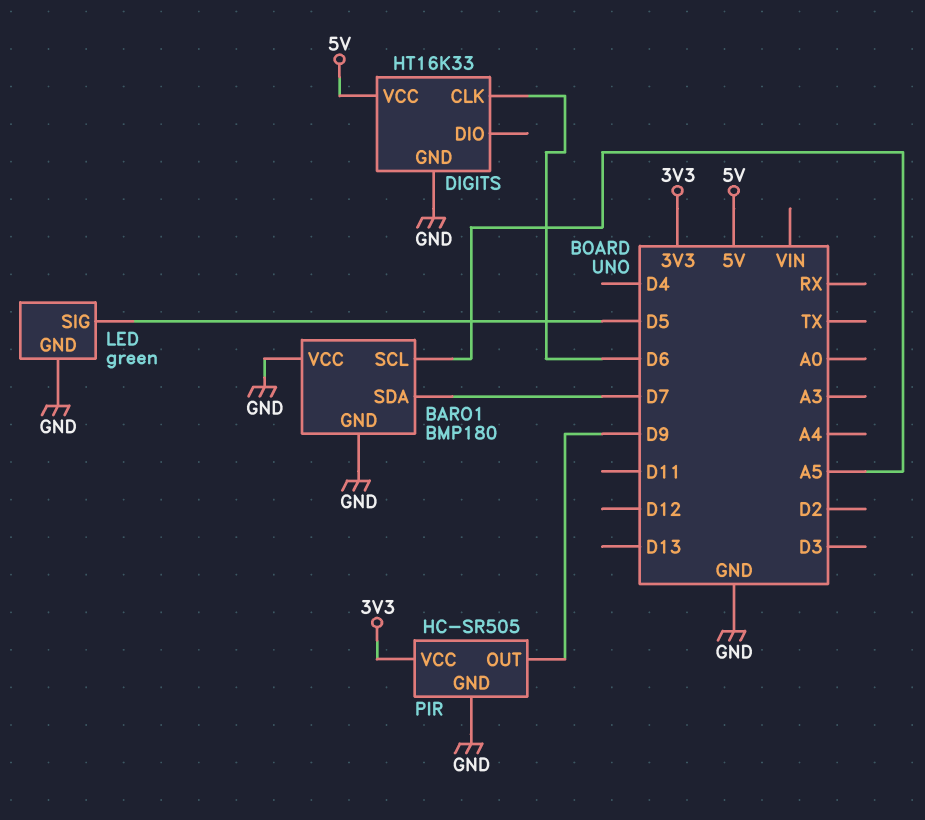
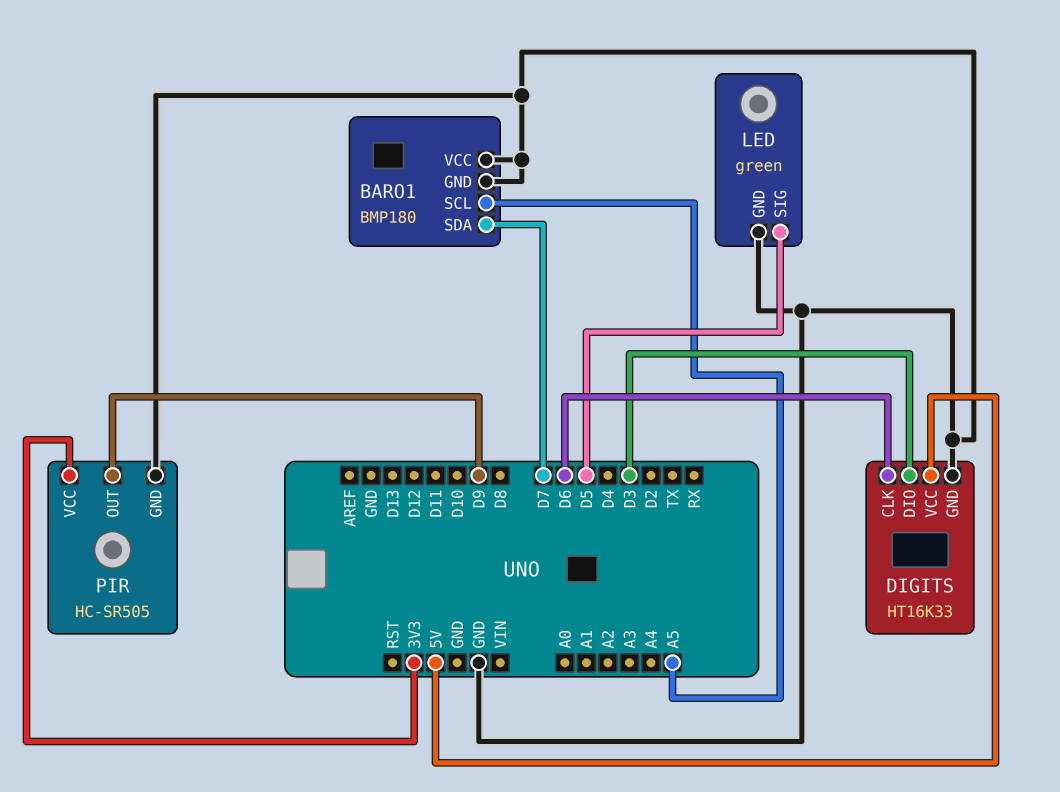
DIGITS pin DIO: none -> D3

